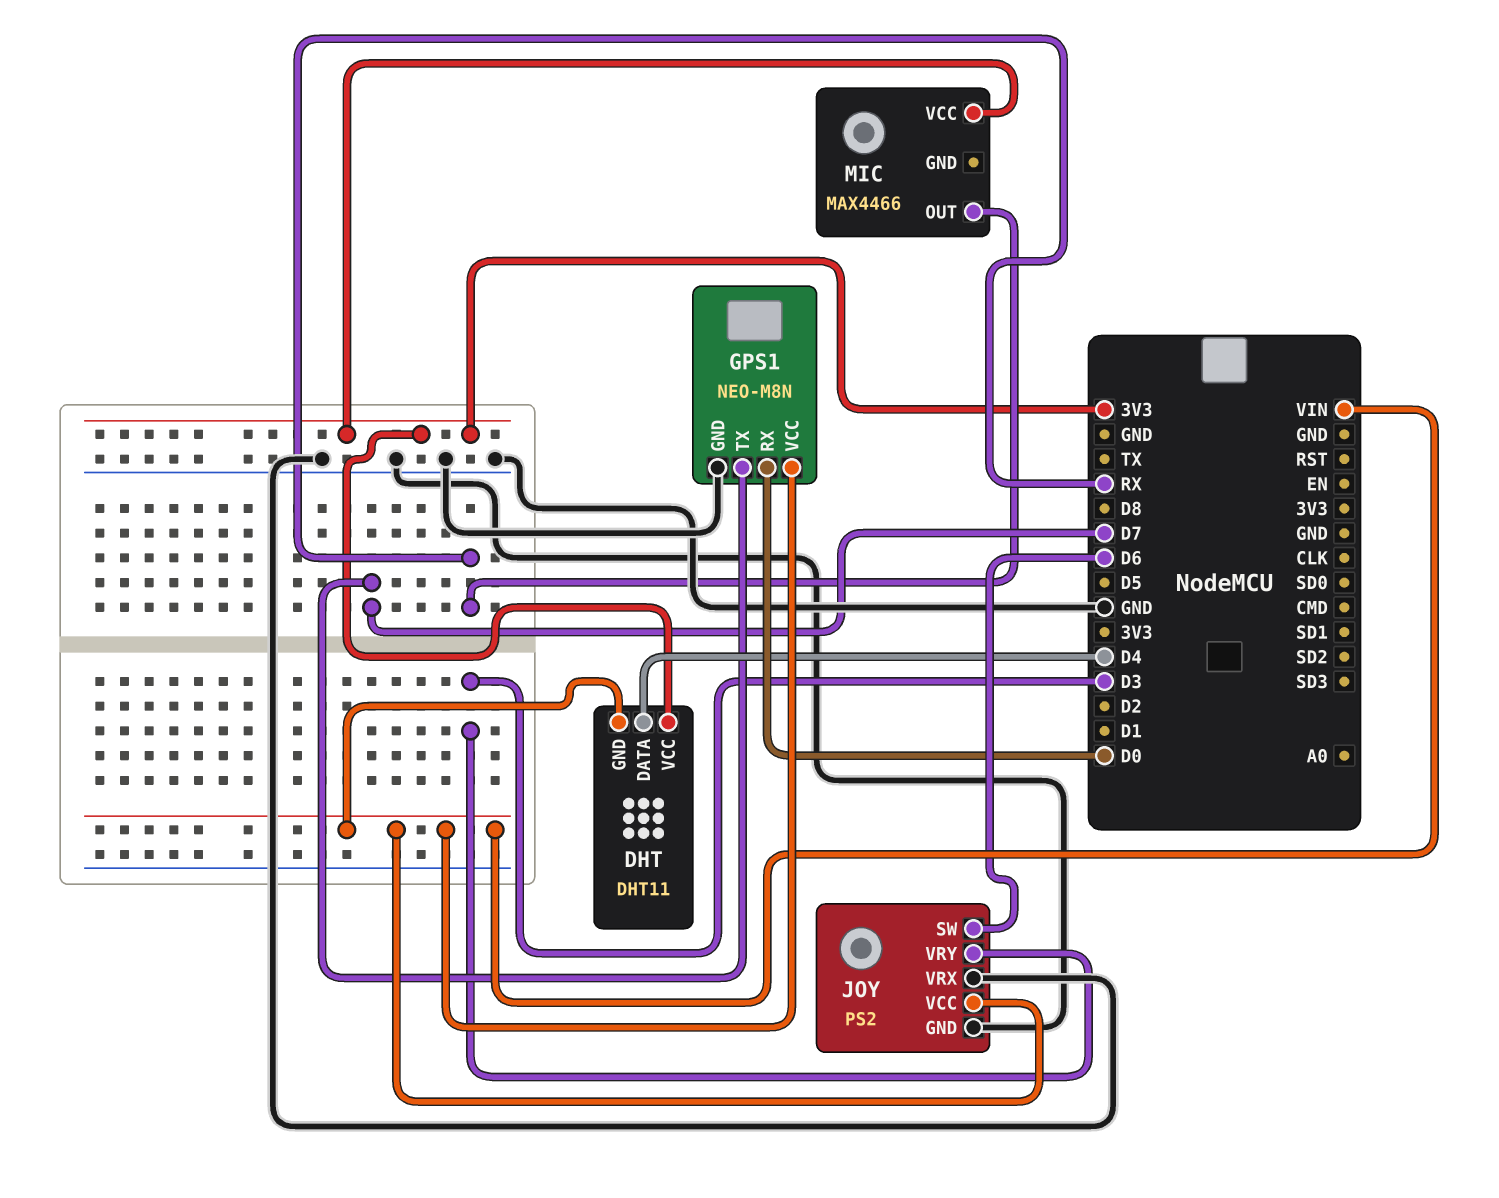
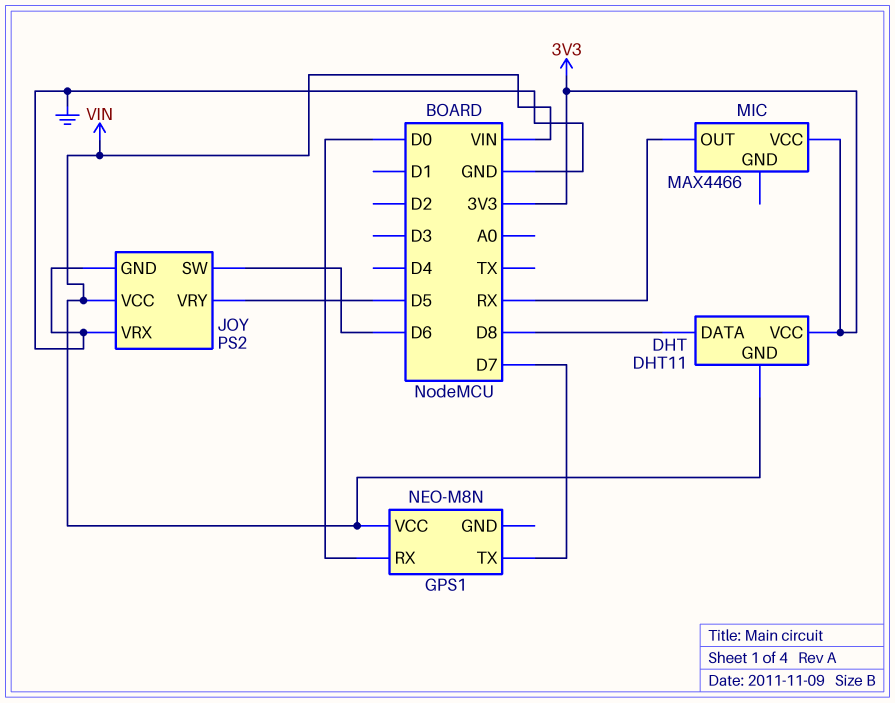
DHT pin DATA: D4 -> D8
GPS1 pin GND: GND -> none
JOY pin VRY: D3 -> D5

